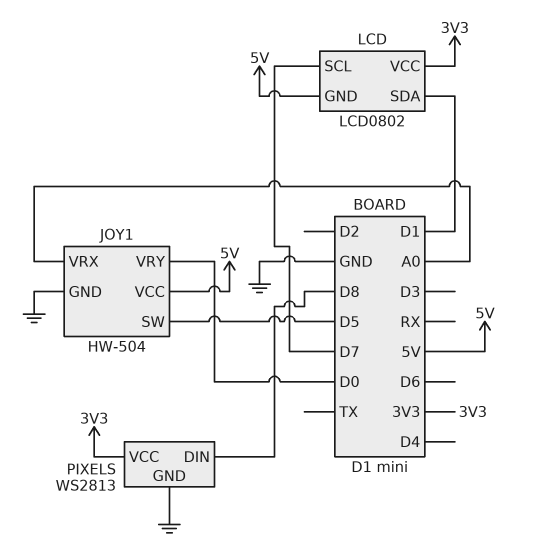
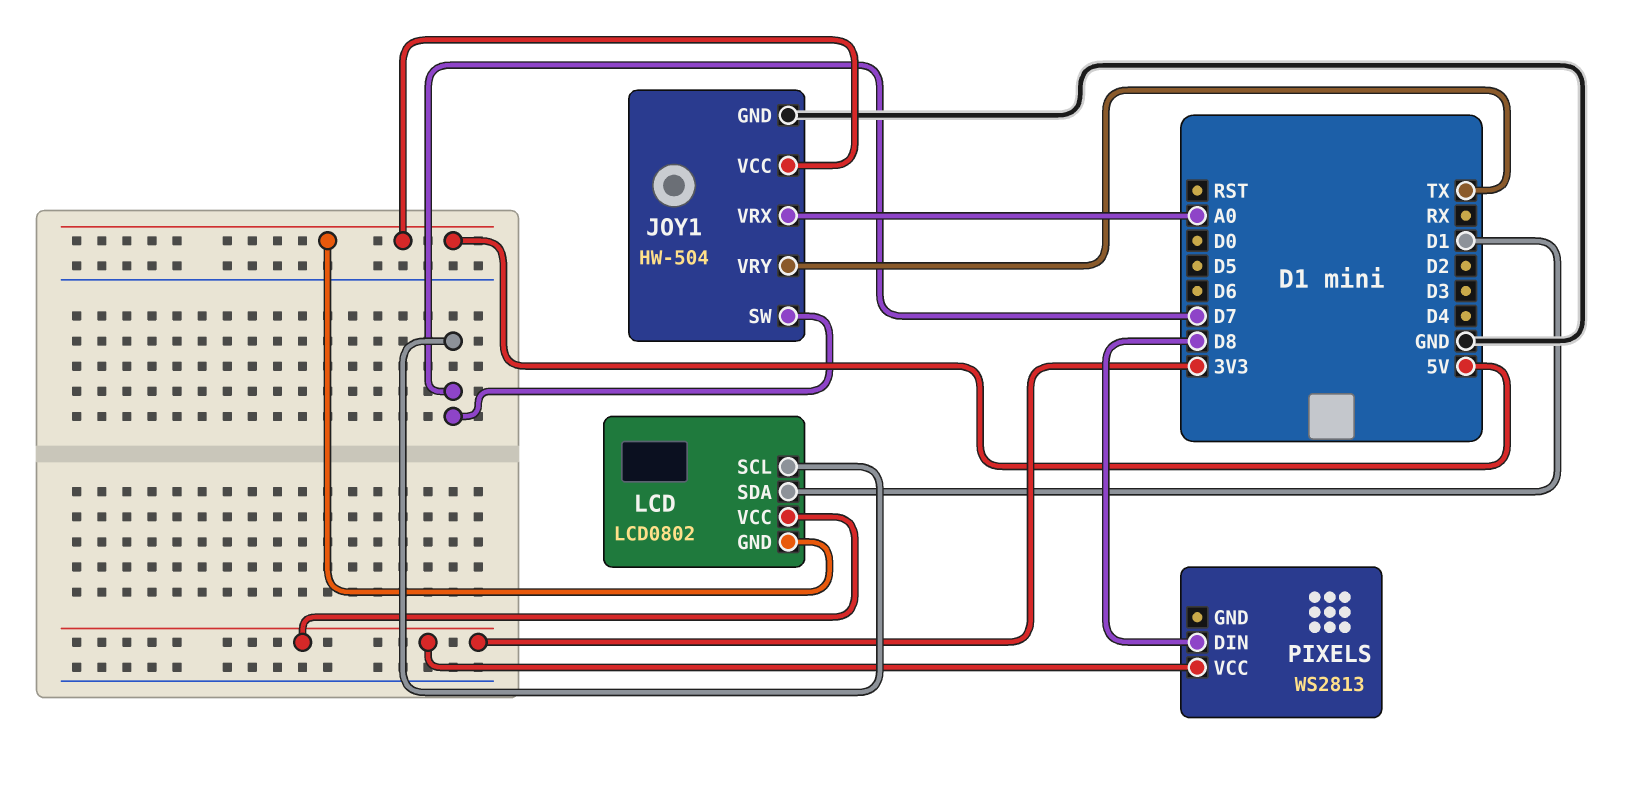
JOY1 pin SW: D5 -> D7
JOY1 pin VRY: D0 -> TX
PIXELS pin GND: GND -> none

